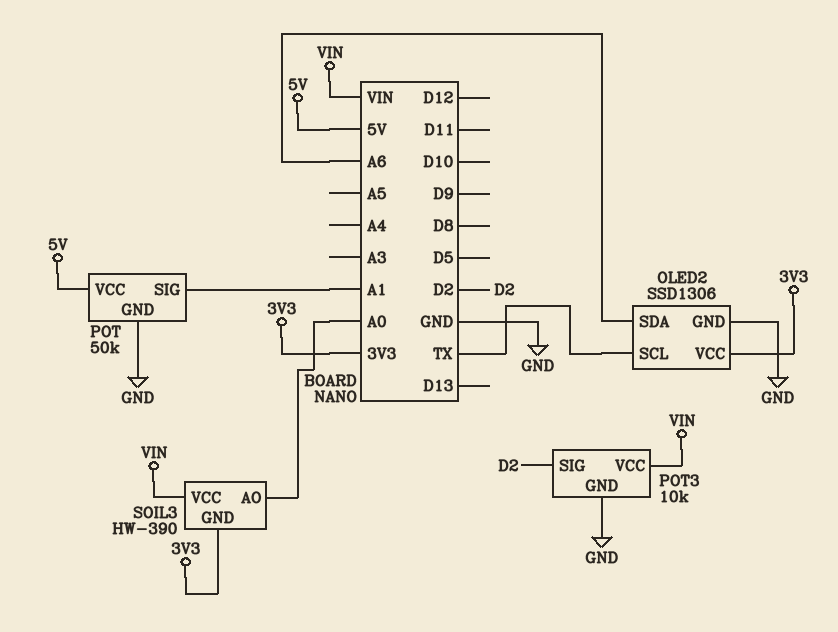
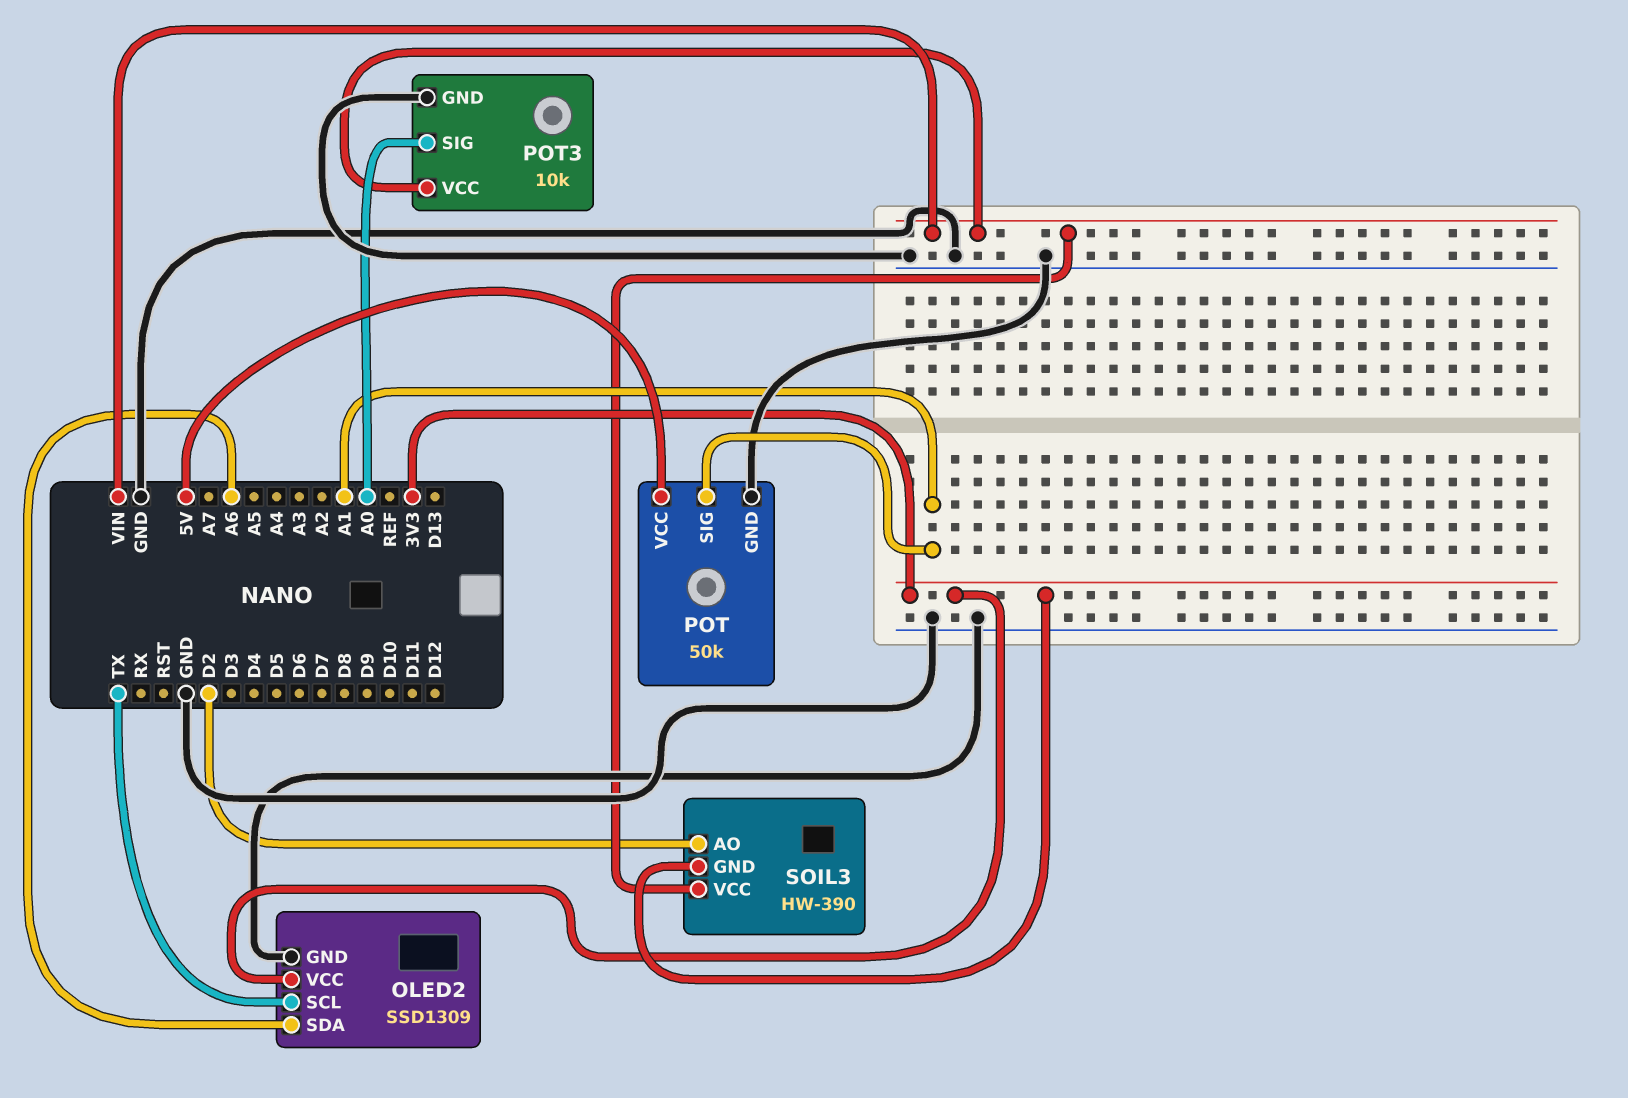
OLED2: SSD1306 -> SSD1309
POT3 pin SIG: D2 -> A0
SOIL3 pin AO: A0 -> D2

